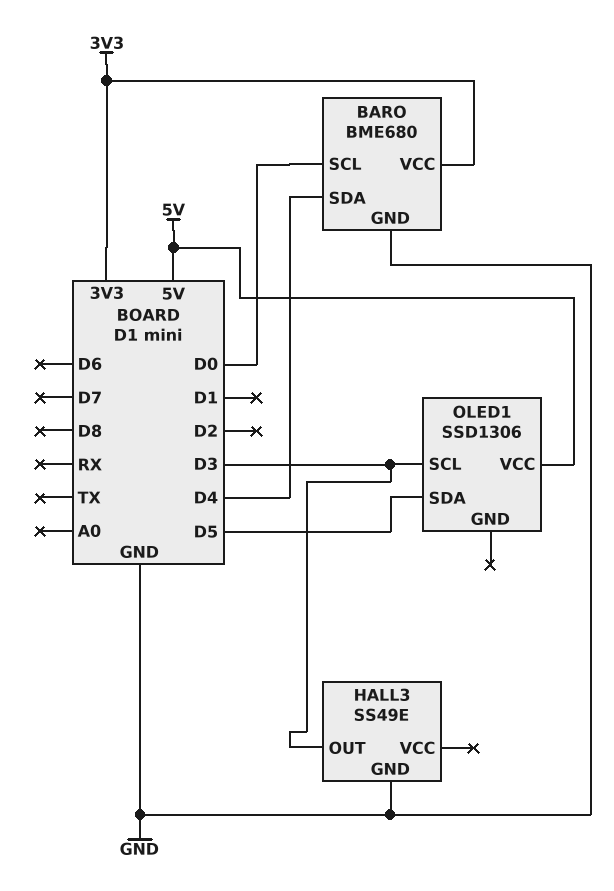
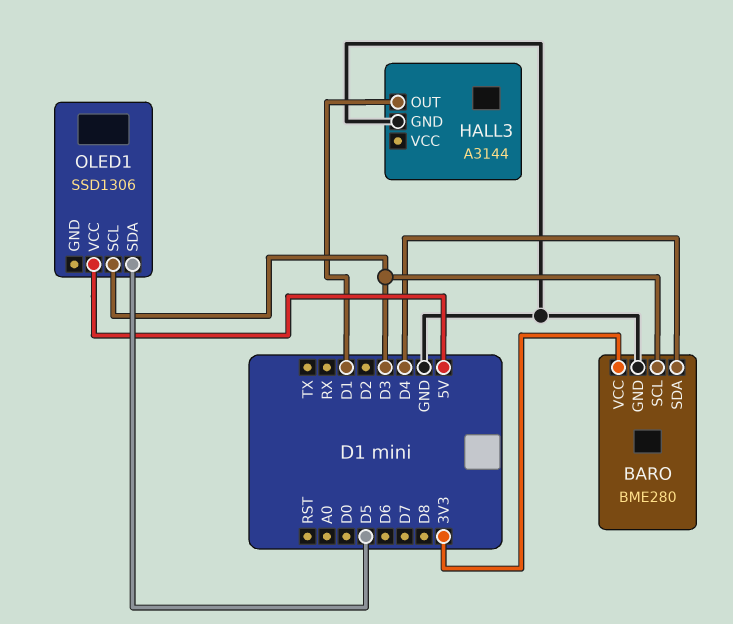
BARO: BME680 -> BME280
BARO pin SCL: D0 -> D3
HALL3: SS49E -> A3144
HALL3 pin OUT: D3 -> D1

